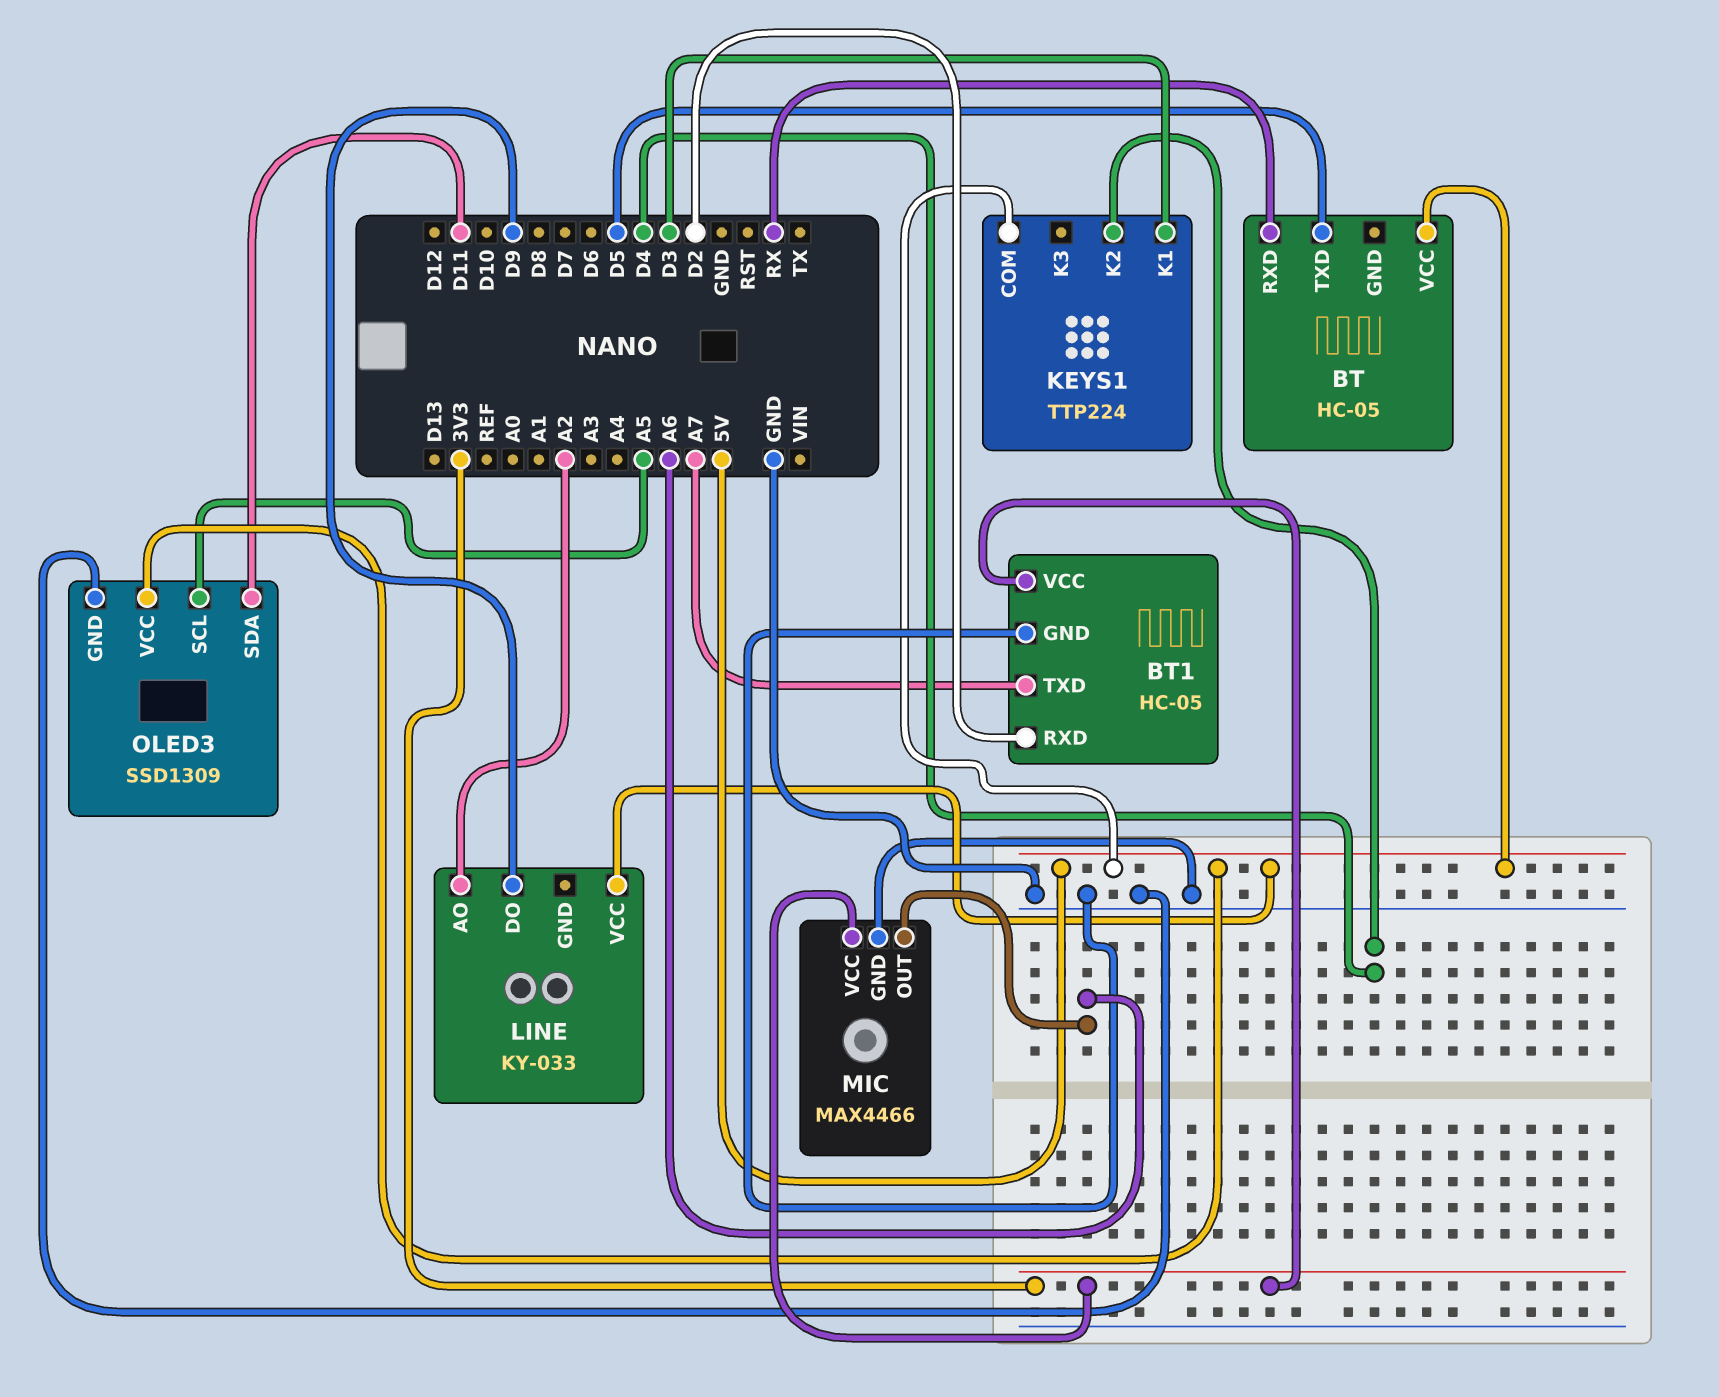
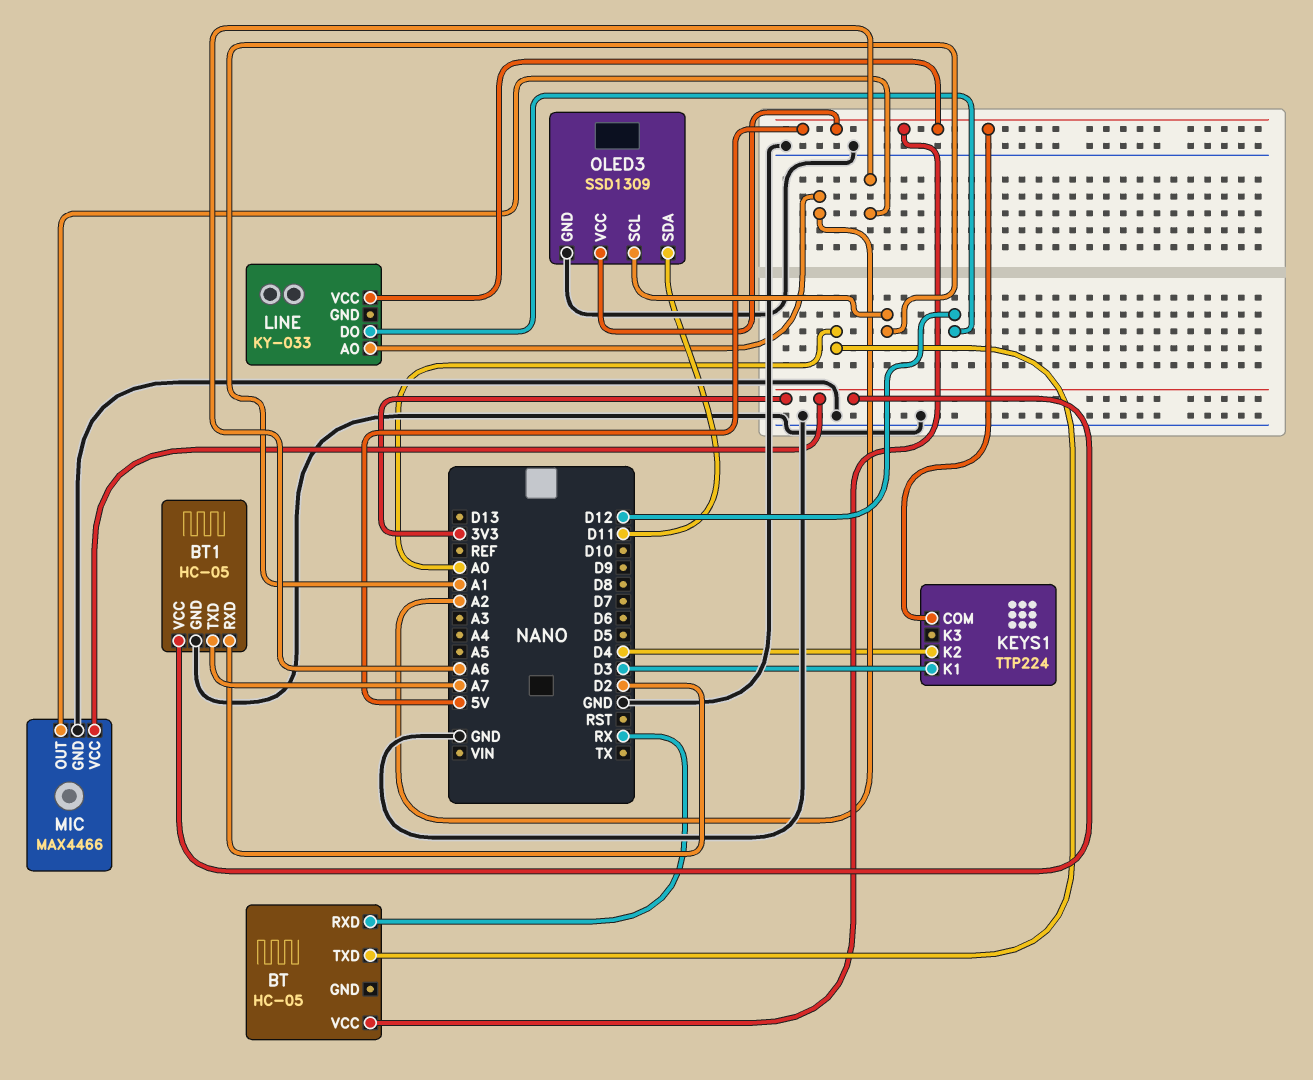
BT pin TXD: D5 -> A0
LINE pin DO: D9 -> D12
OLED3 pin SCL: A5 -> A1

